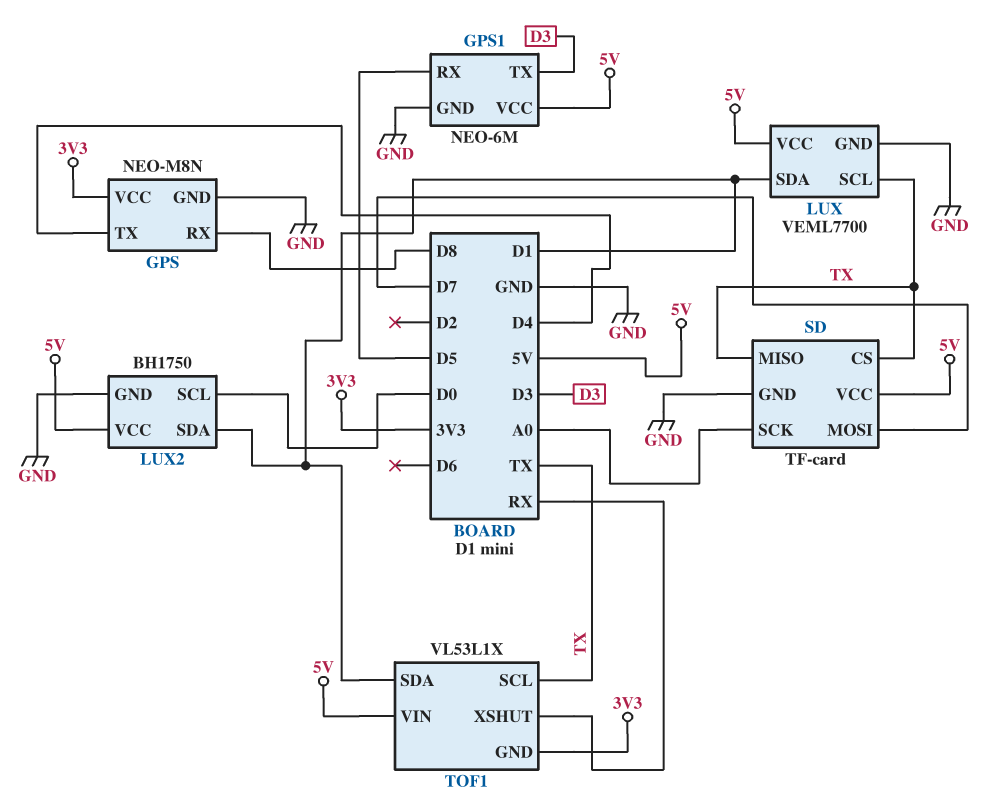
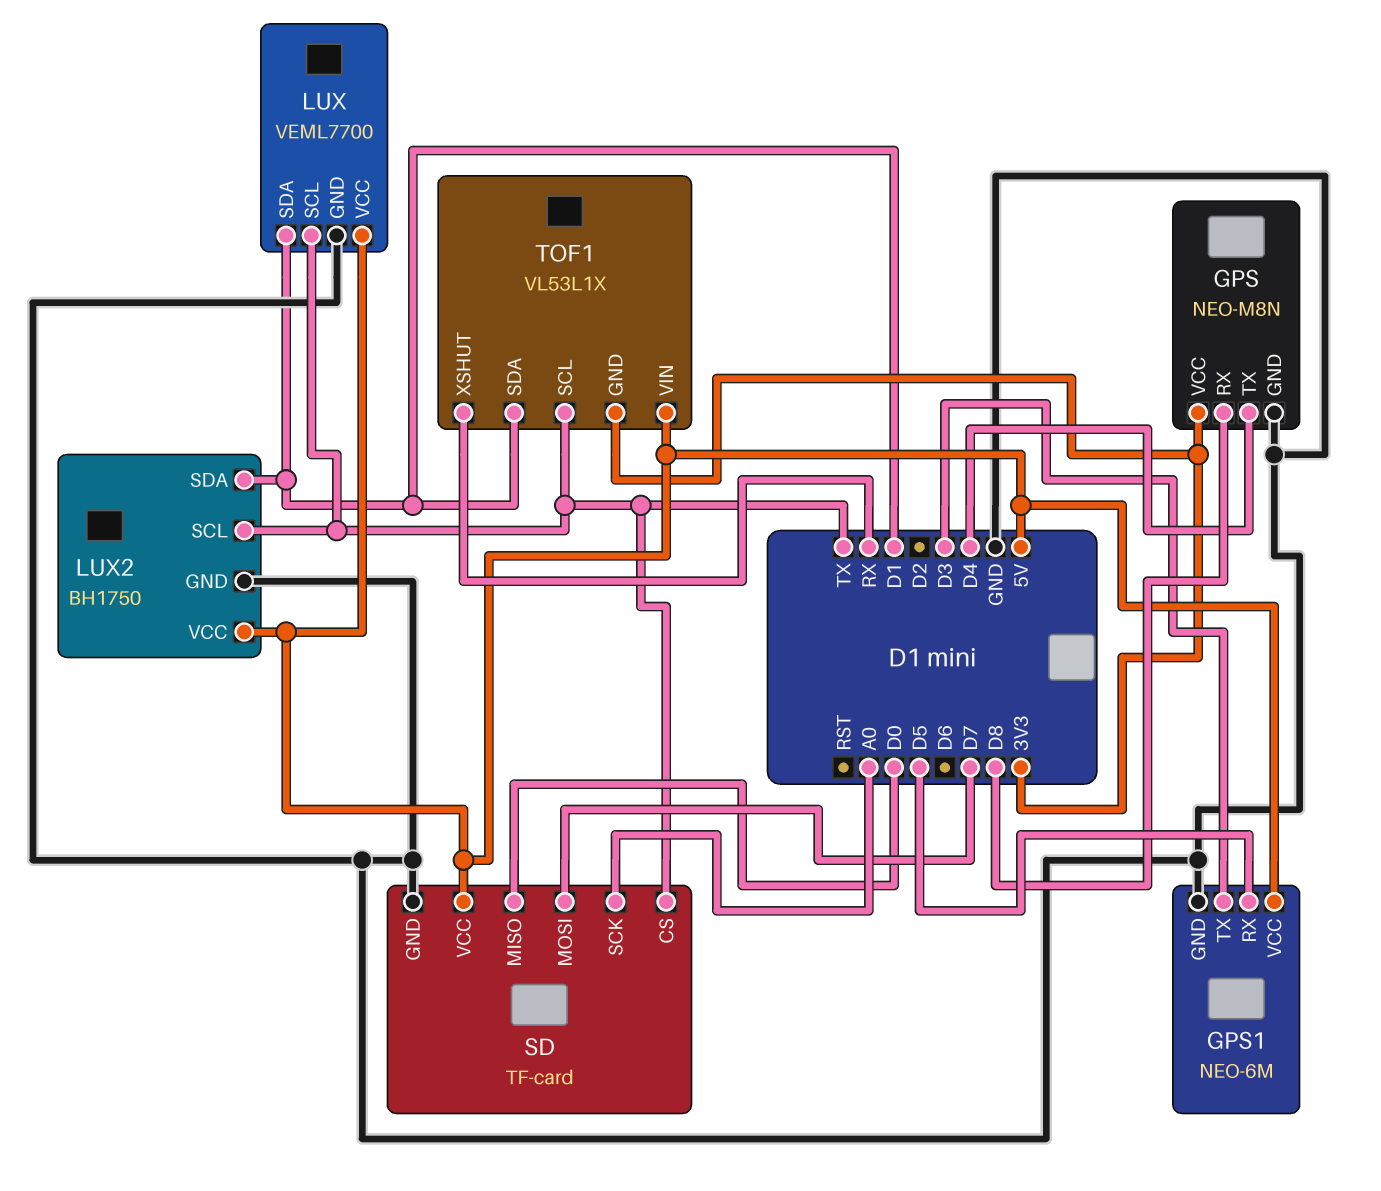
LUX2 pin SCL: D0 -> TX
SD pin MISO: TX -> D0

